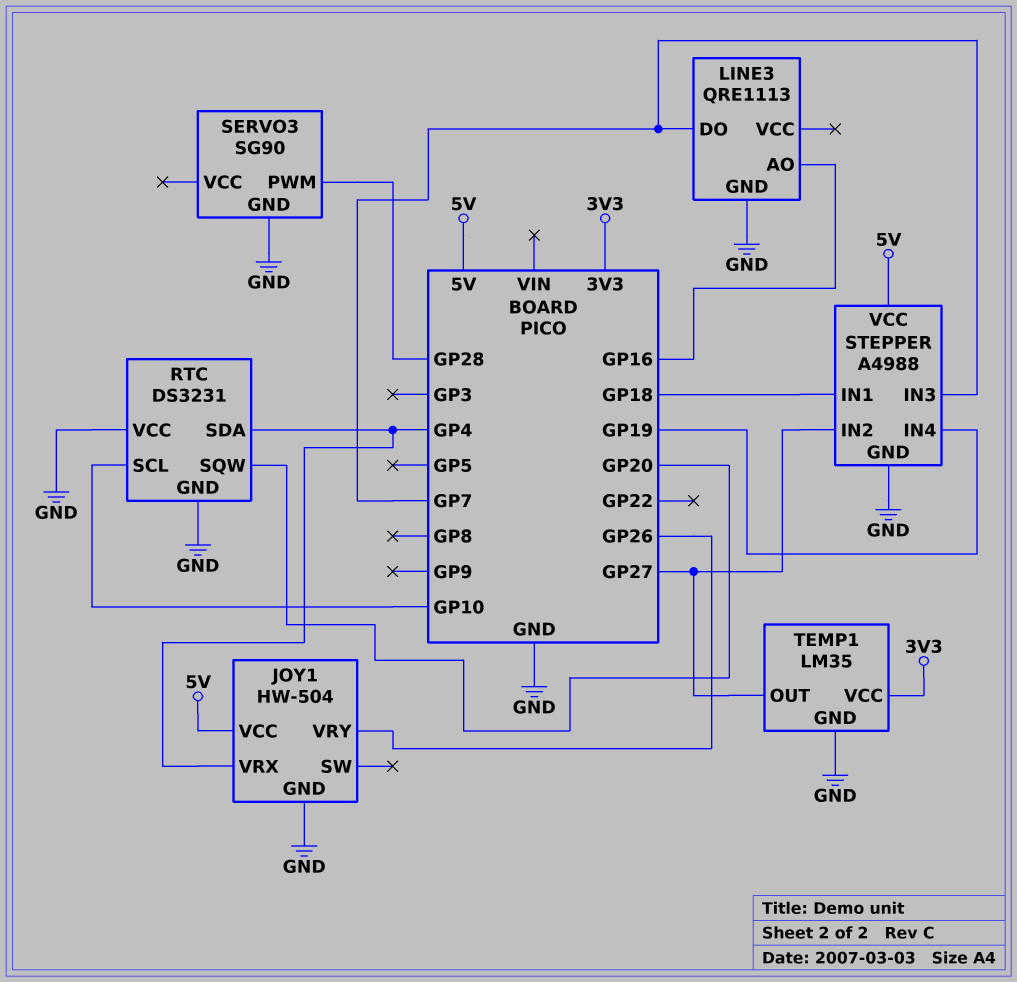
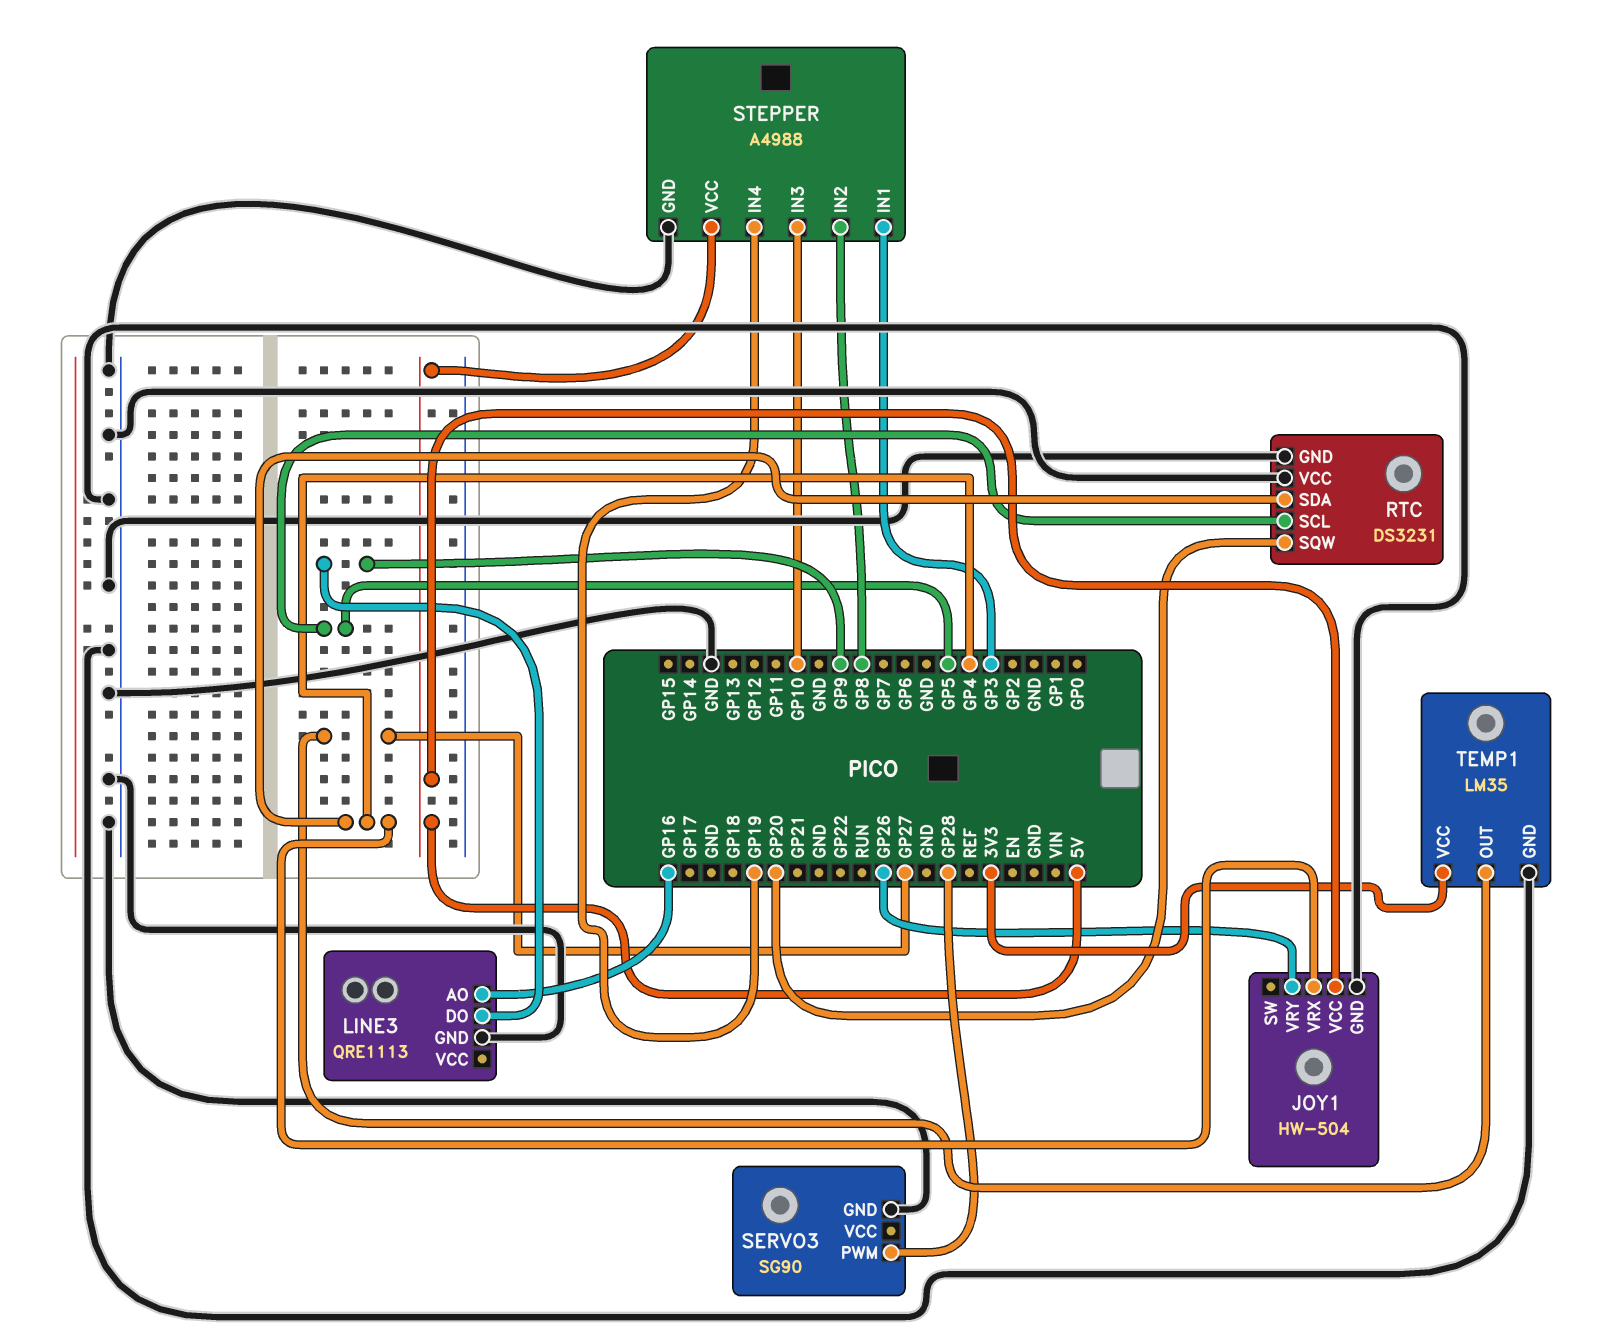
LINE3 pin DO: GP7 -> GP9
RTC pin SCL: GP10 -> GP5
STEPPER pin IN1: GP18 -> GP3
STEPPER pin IN2: GP27 -> GP8
STEPPER pin IN3: GP7 -> GP10

